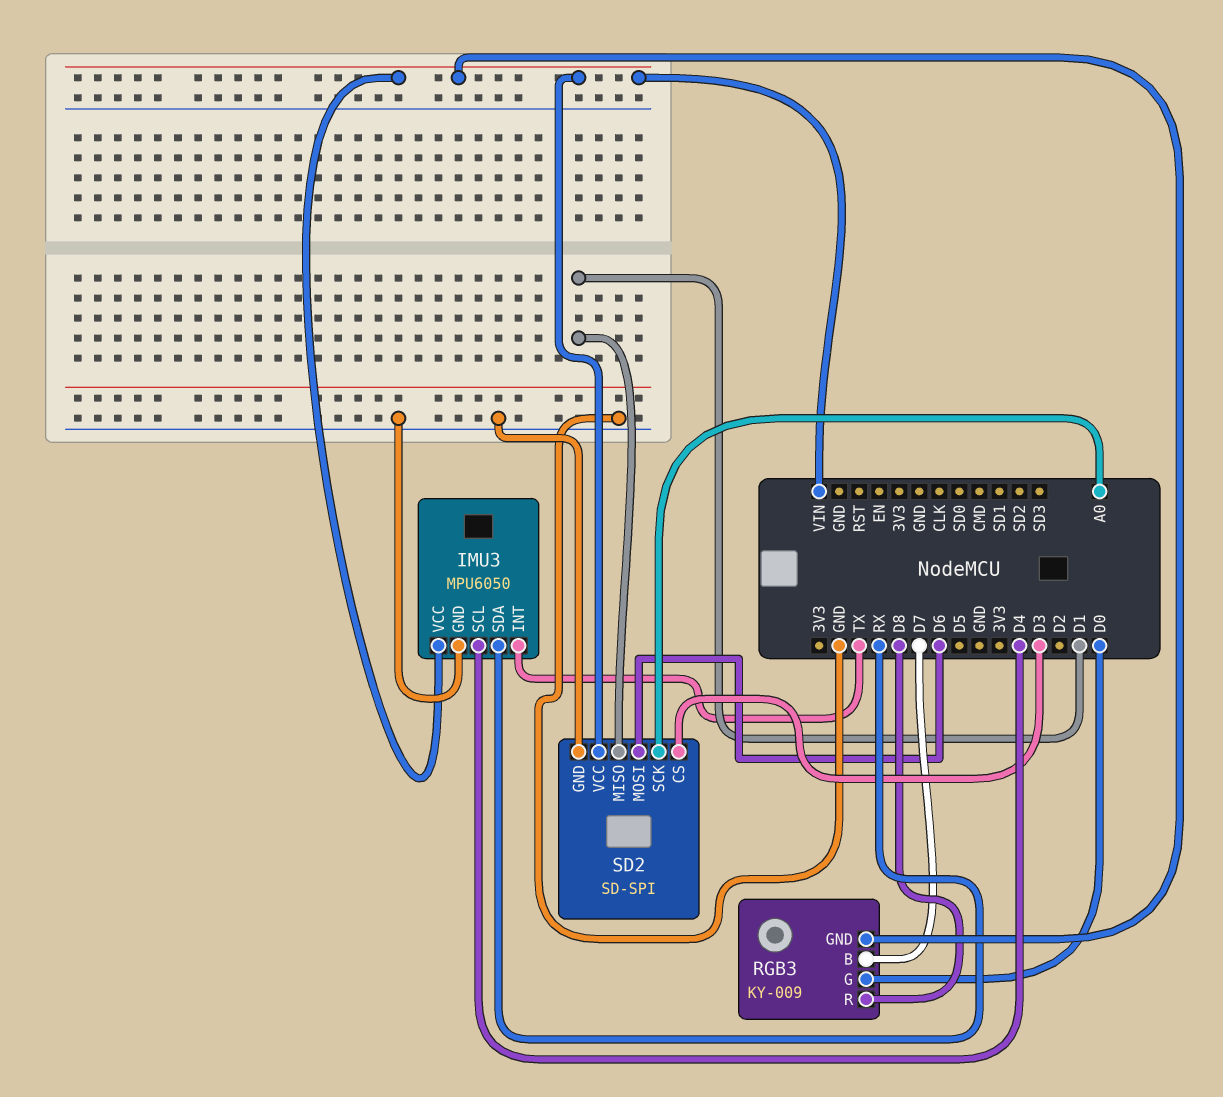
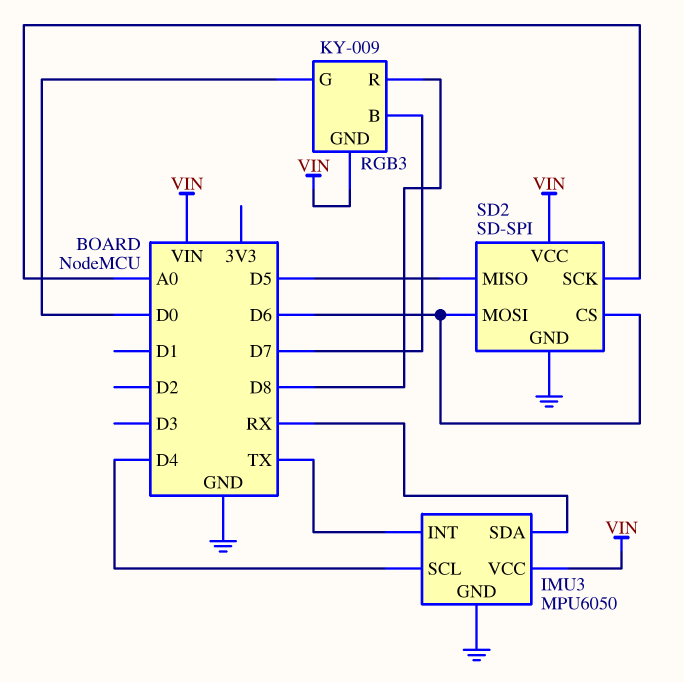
SD2 pin CS: D3 -> D6
SD2 pin MISO: D1 -> D5

